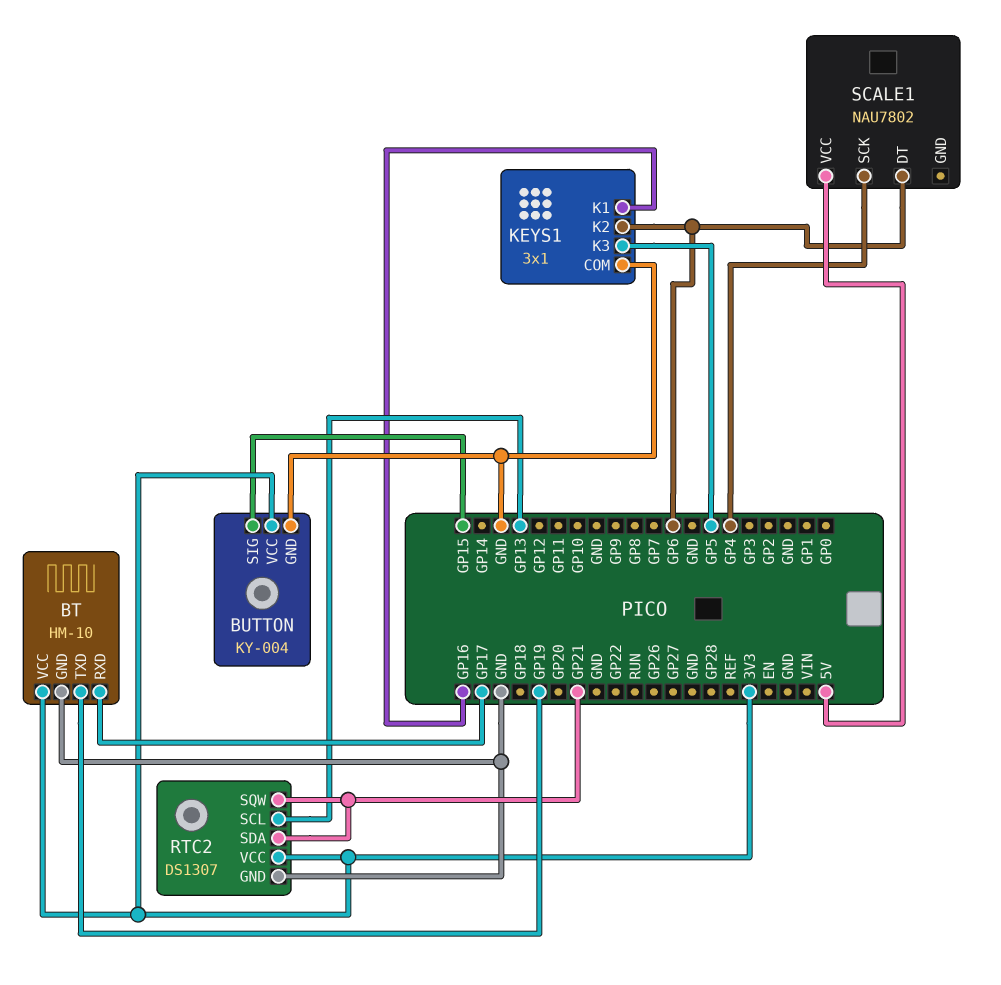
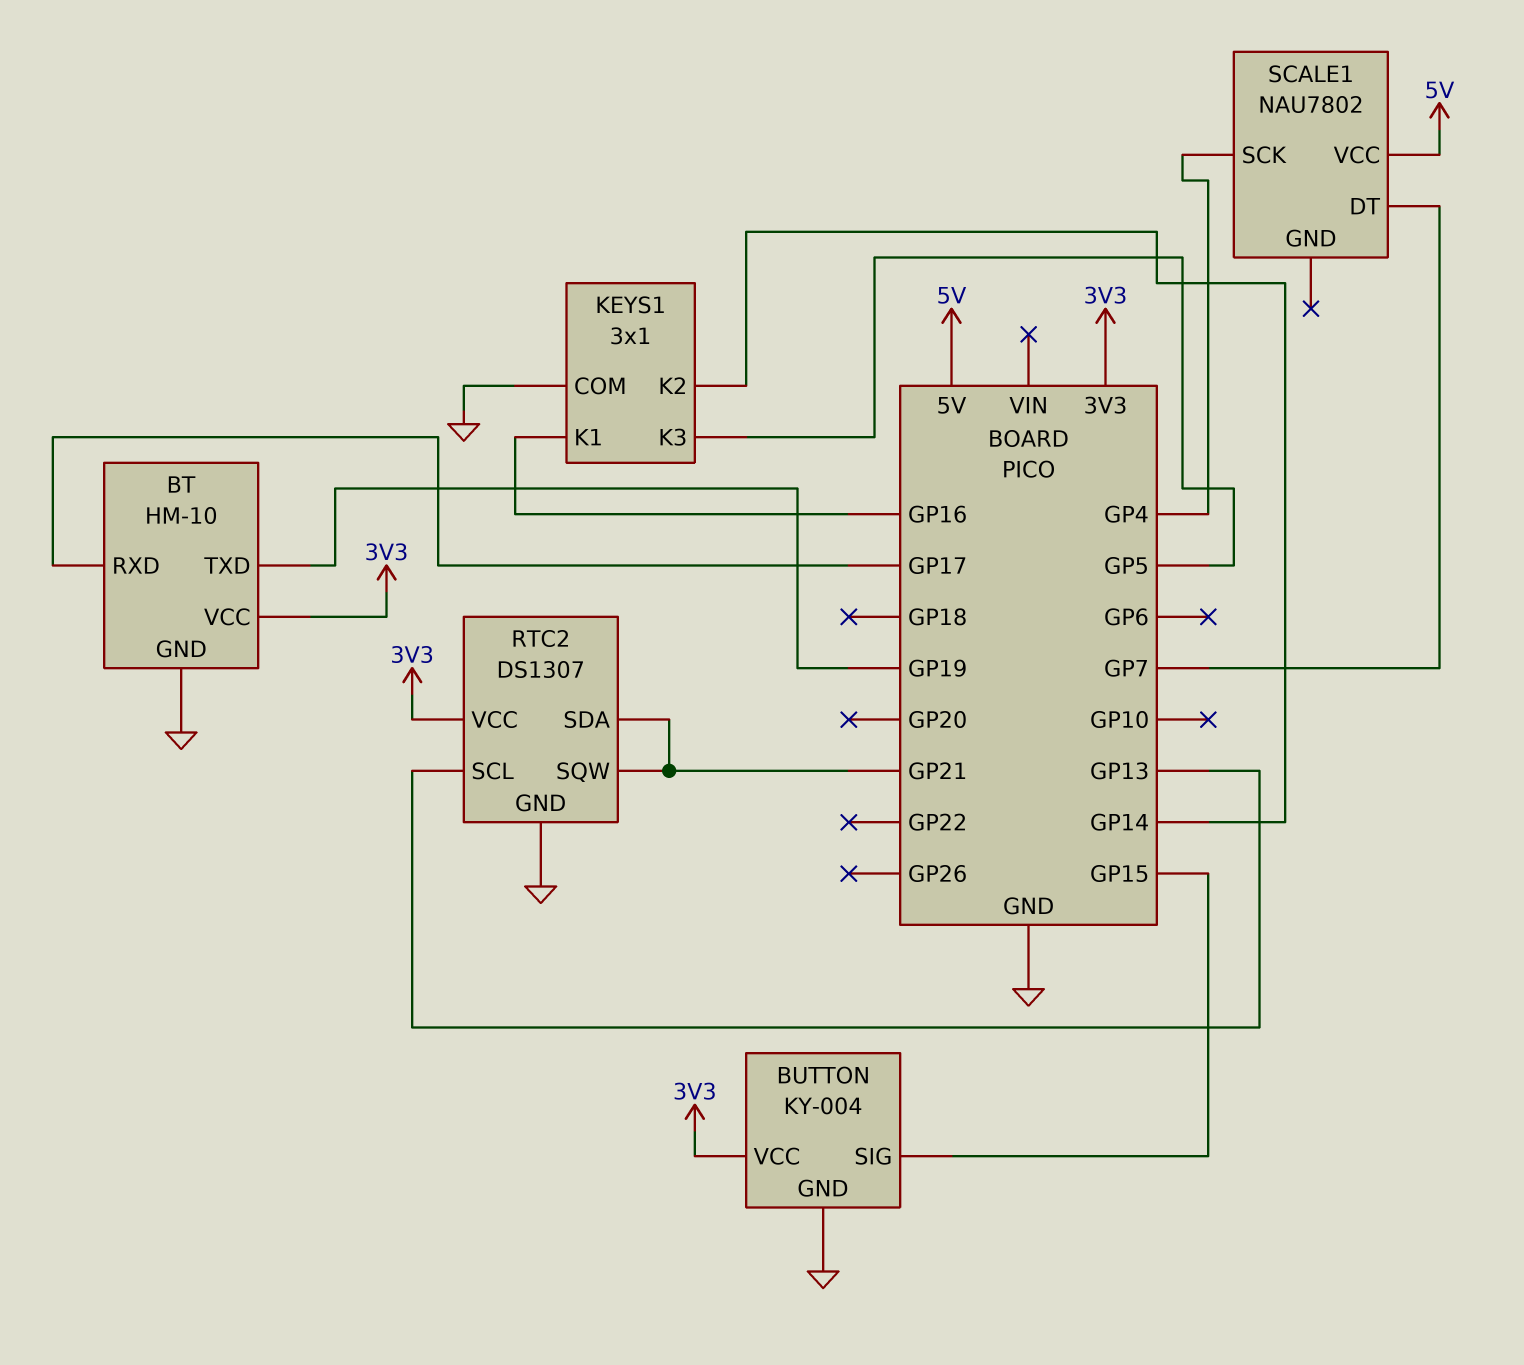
KEYS1 pin K2: GP6 -> GP14
SCALE1 pin DT: GP6 -> GP7

